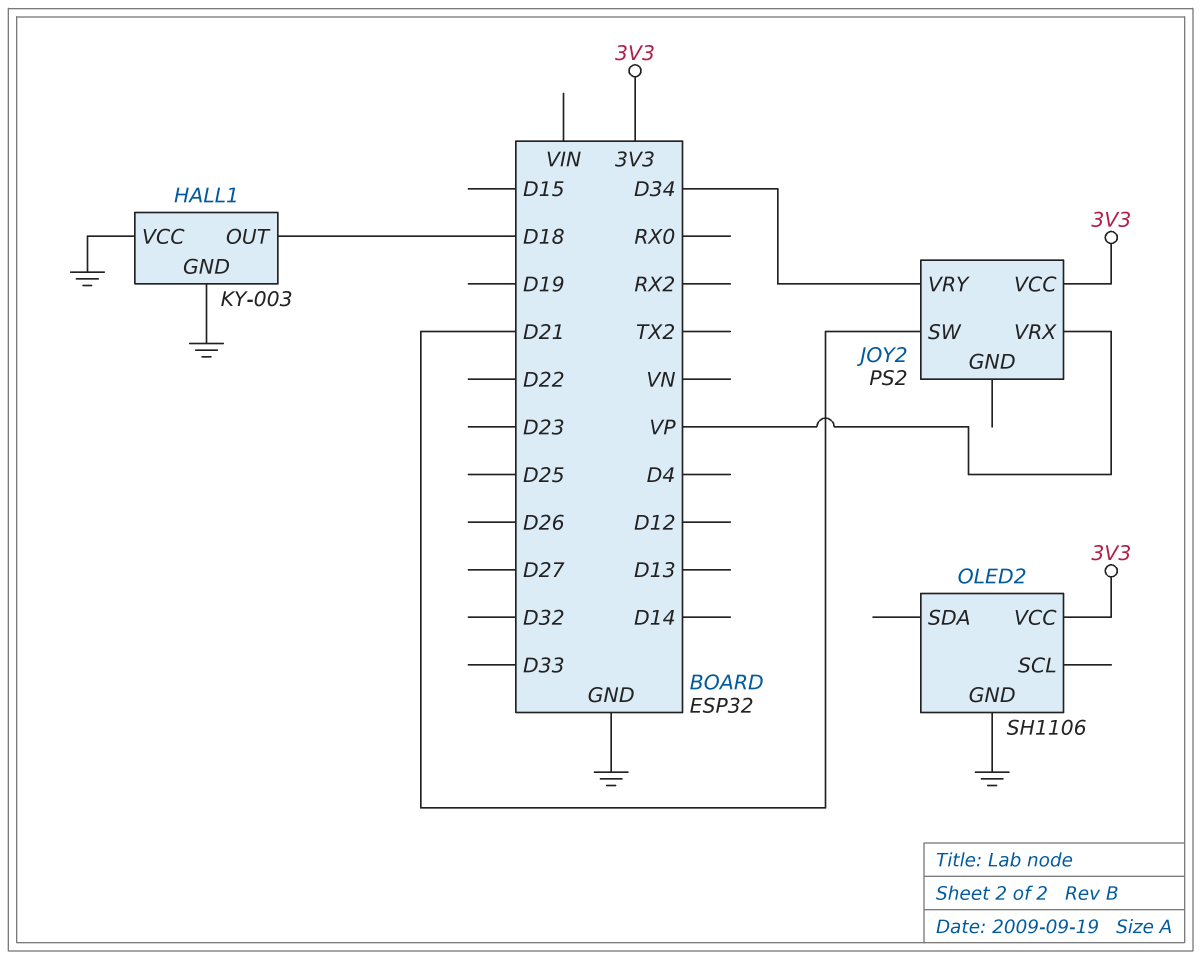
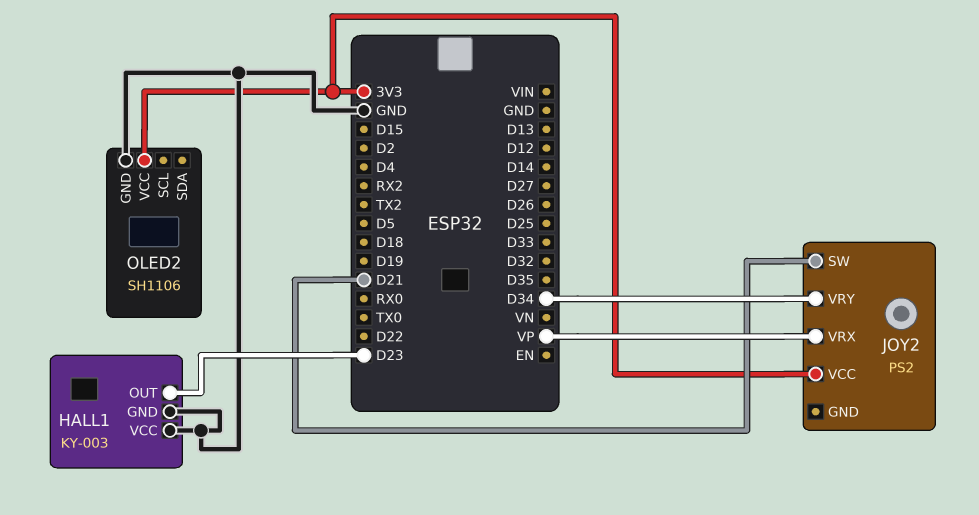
HALL1 pin OUT: D18 -> D23

